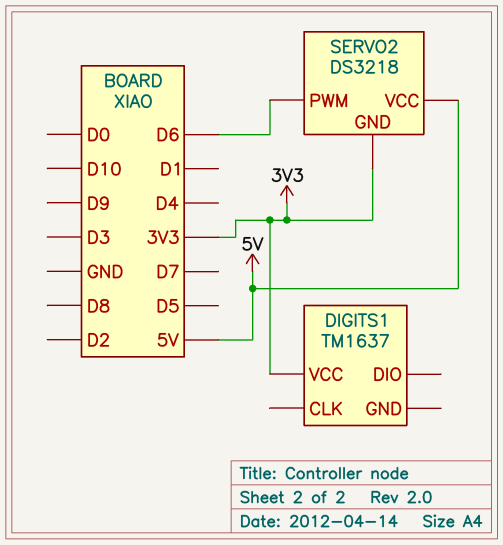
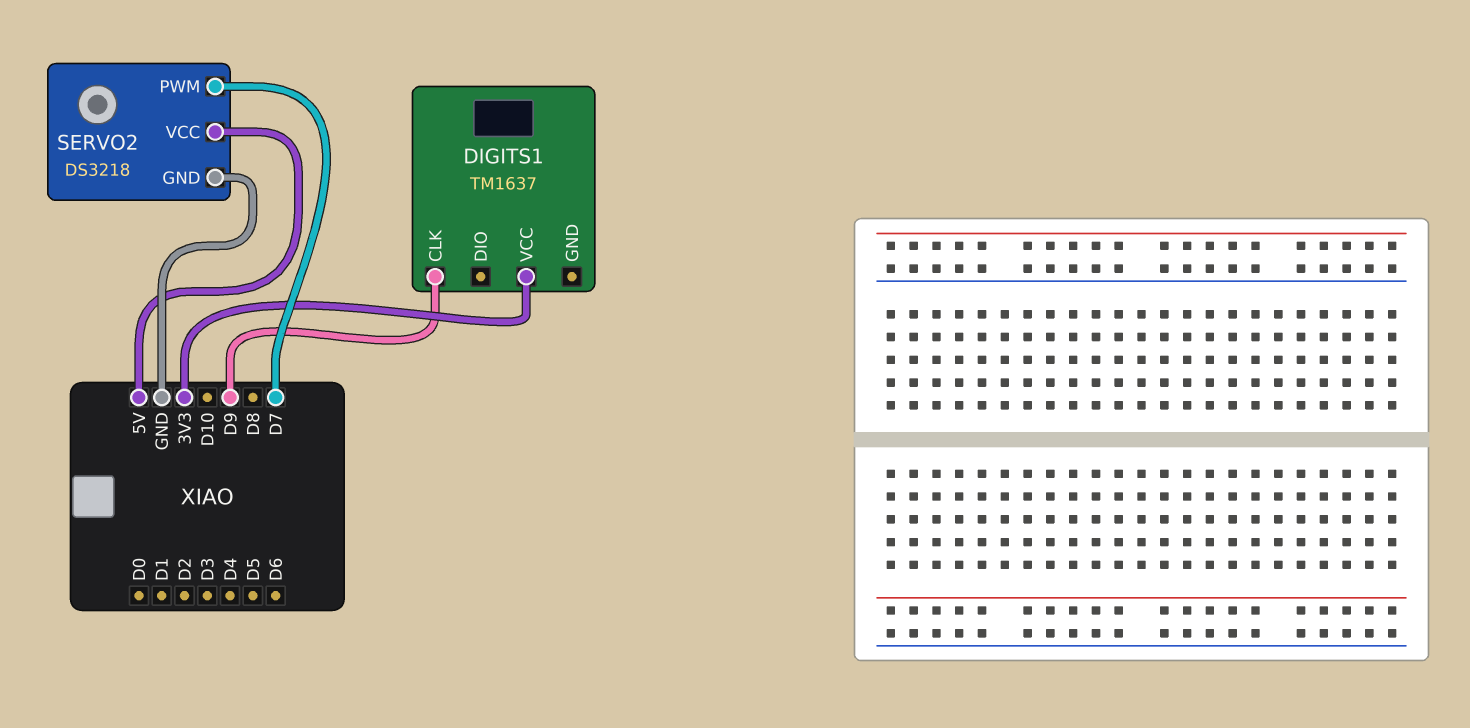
DIGITS1 pin CLK: none -> D9
SERVO2 pin GND: 3V3 -> GND
SERVO2 pin PWM: D6 -> D7

